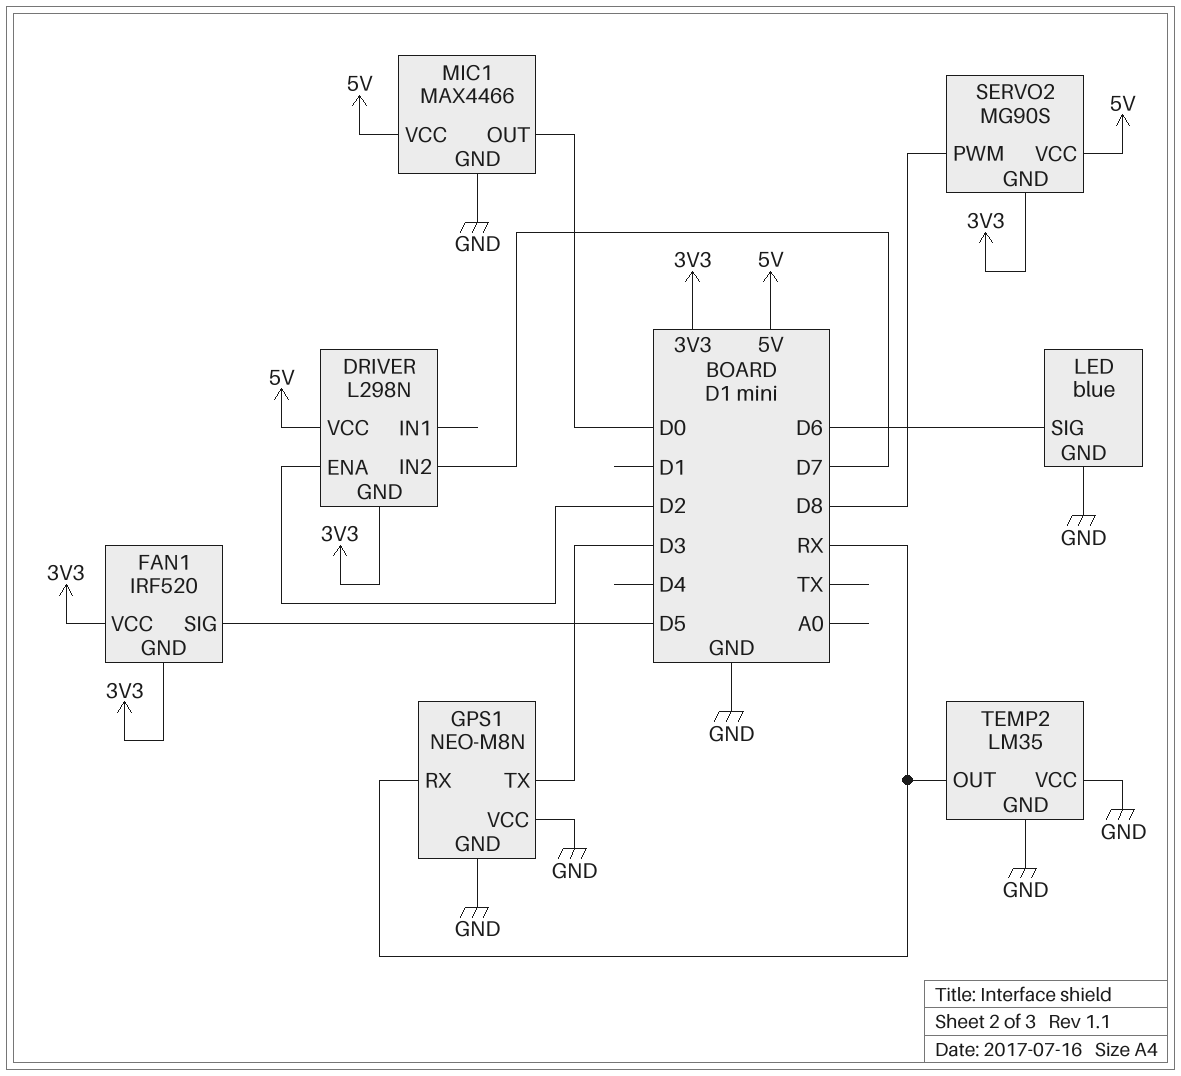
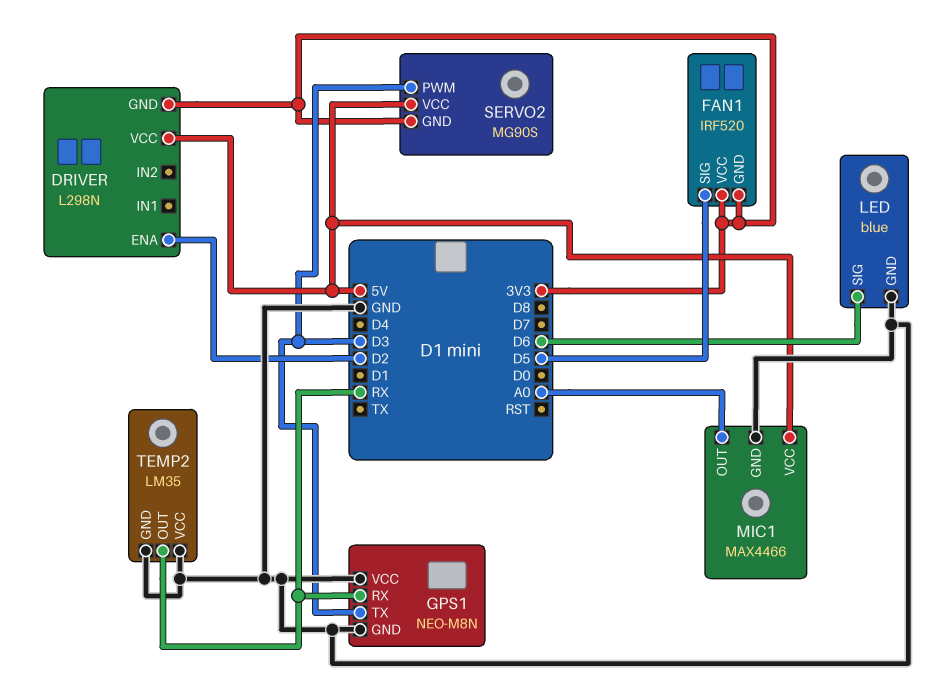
DRIVER pin IN2: D7 -> none
MIC1 pin OUT: D0 -> A0
SERVO2 pin PWM: D8 -> D3

